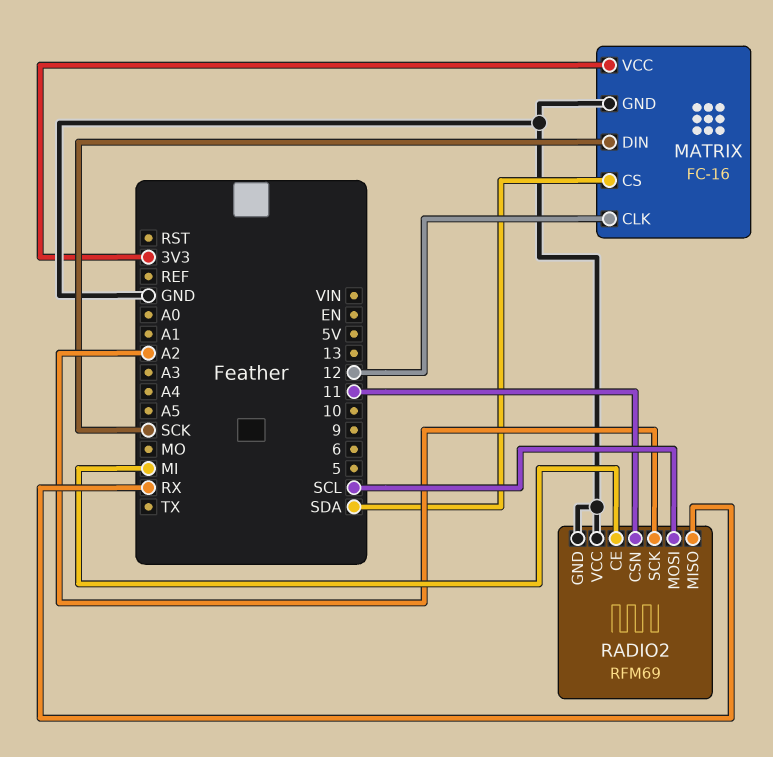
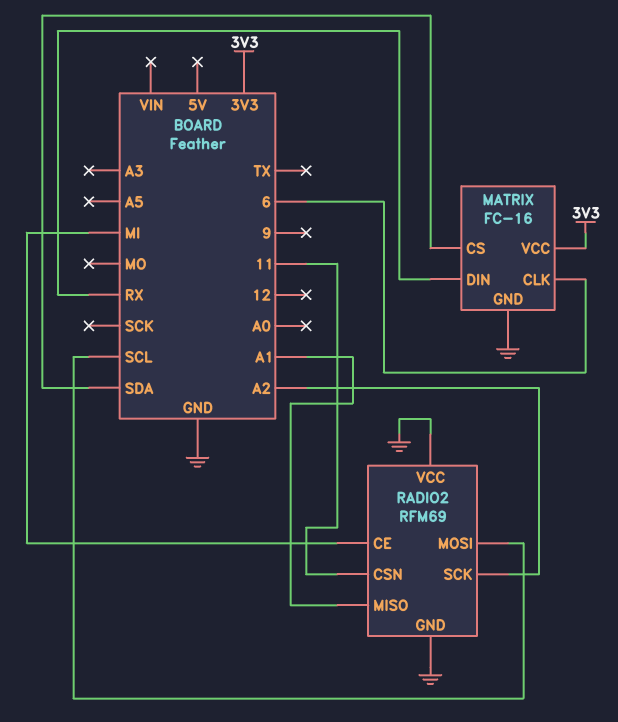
MATRIX pin CLK: 12 -> 6
MATRIX pin DIN: SCK -> RX
RADIO2 pin MISO: RX -> A1

